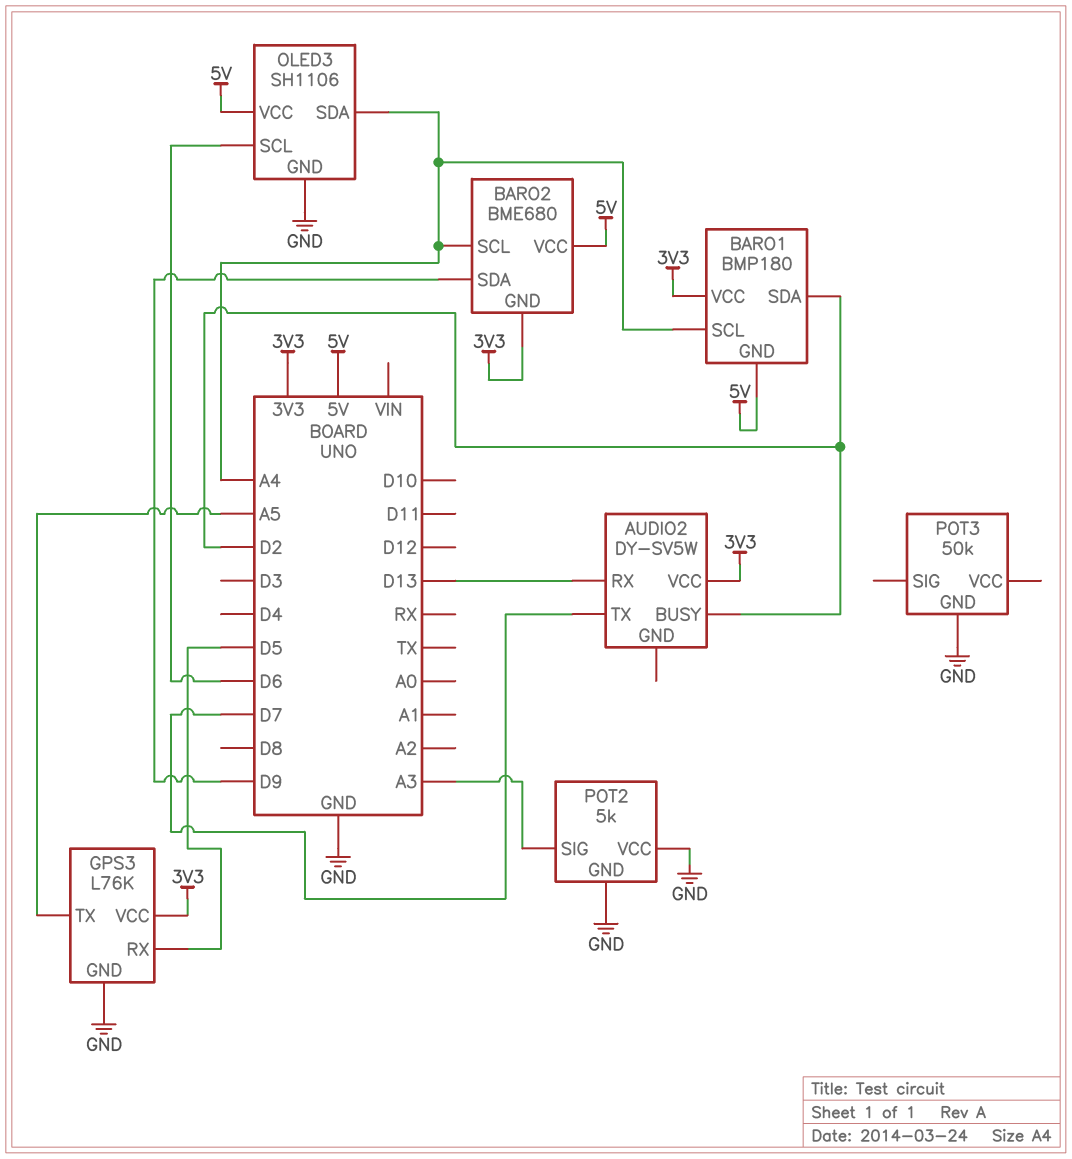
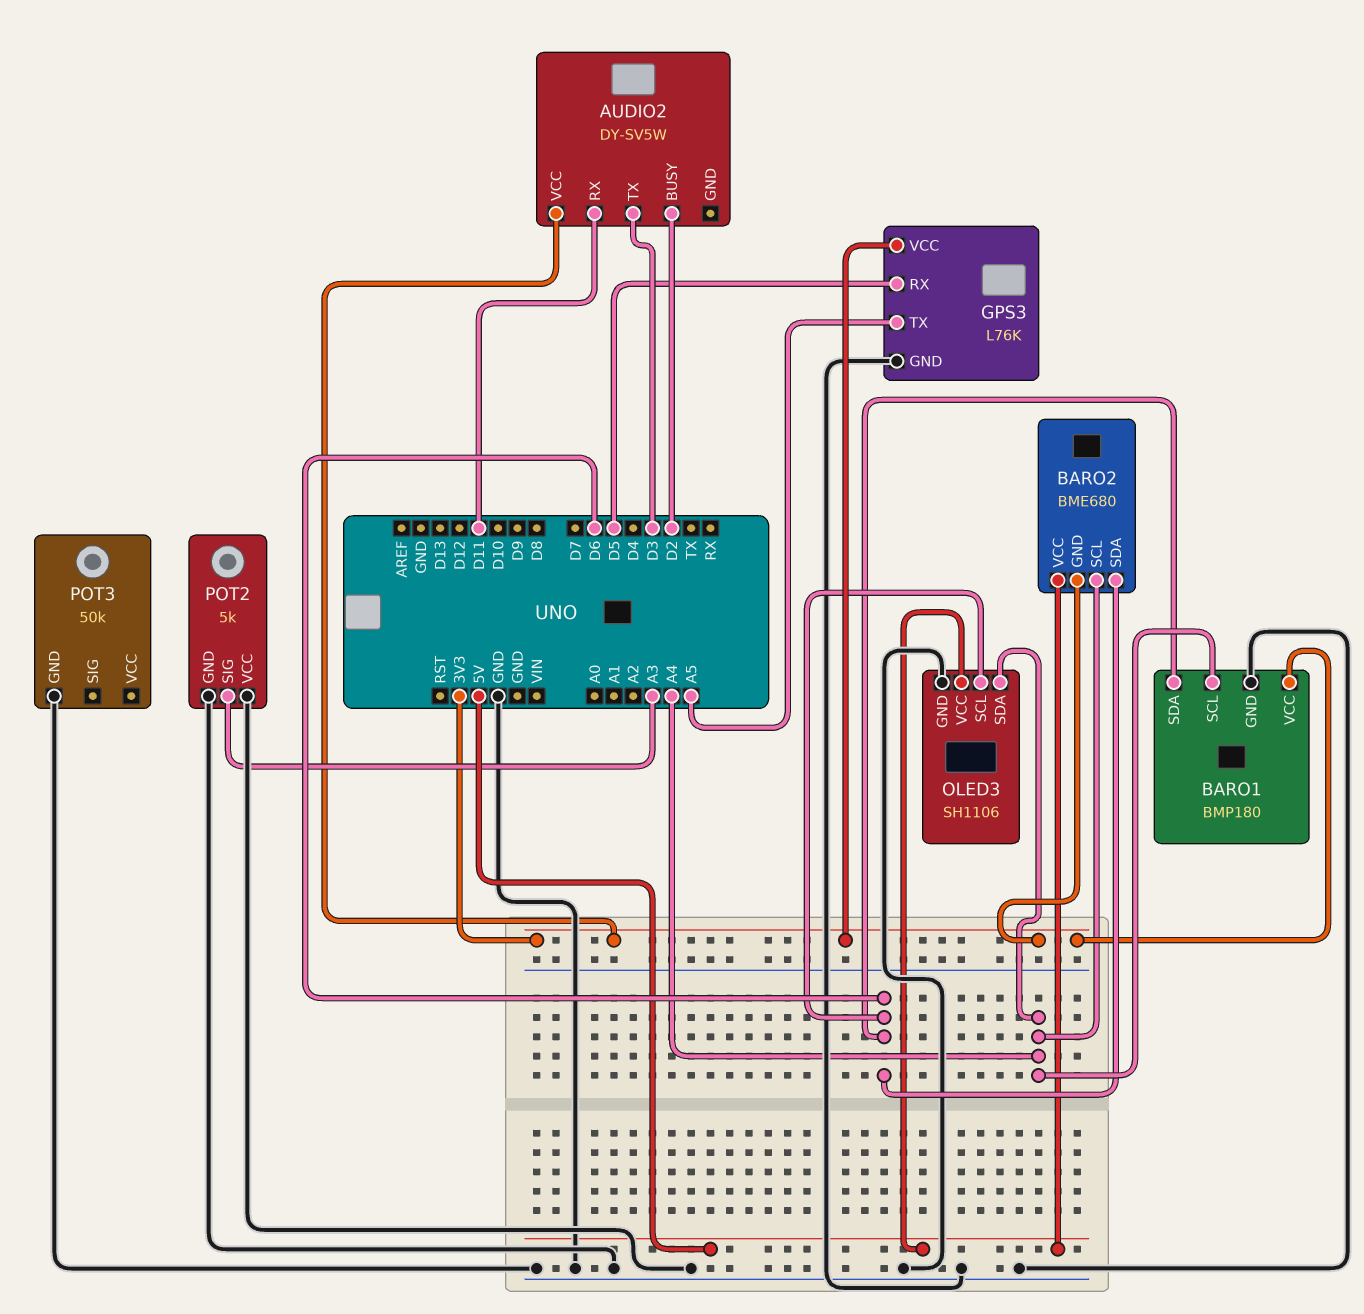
AUDIO2 pin RX: D13 -> D11
AUDIO2 pin TX: D7 -> D3
BARO1 pin GND: 5V -> GND
BARO1 pin SDA: D2 -> D6
BARO2 pin SDA: D9 -> D6

